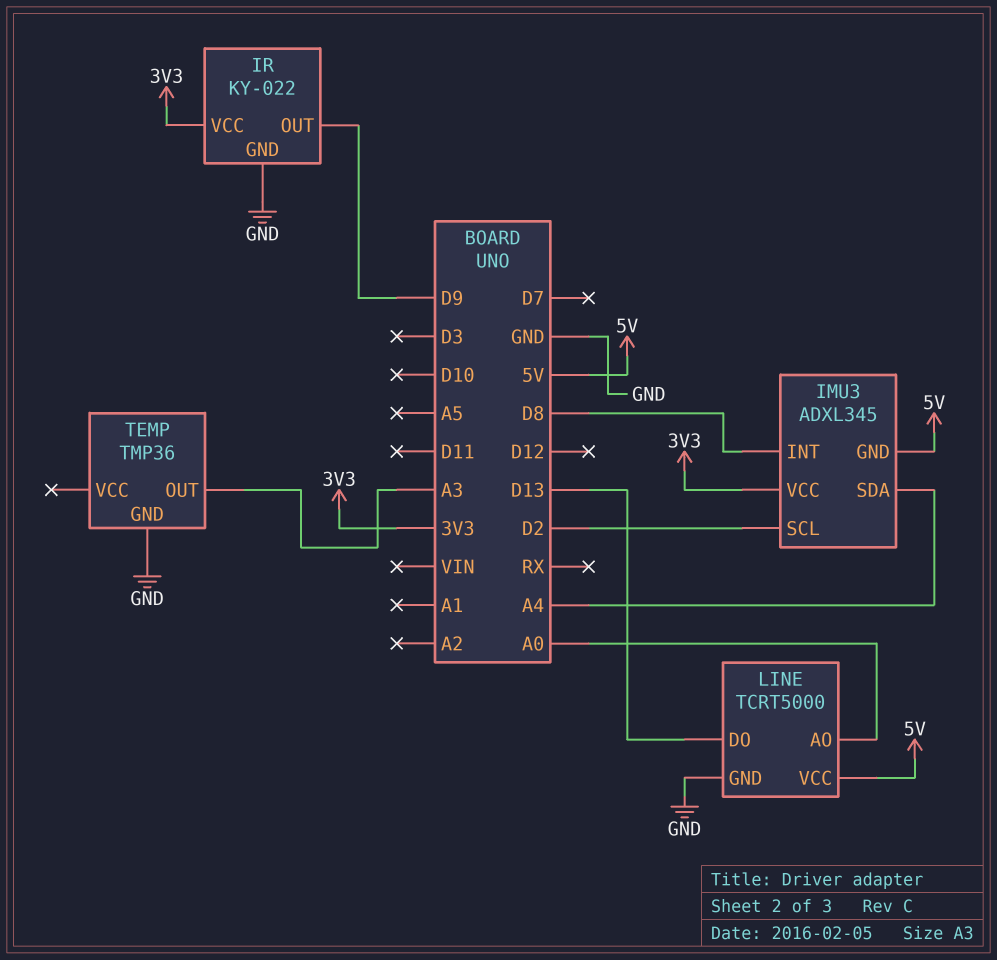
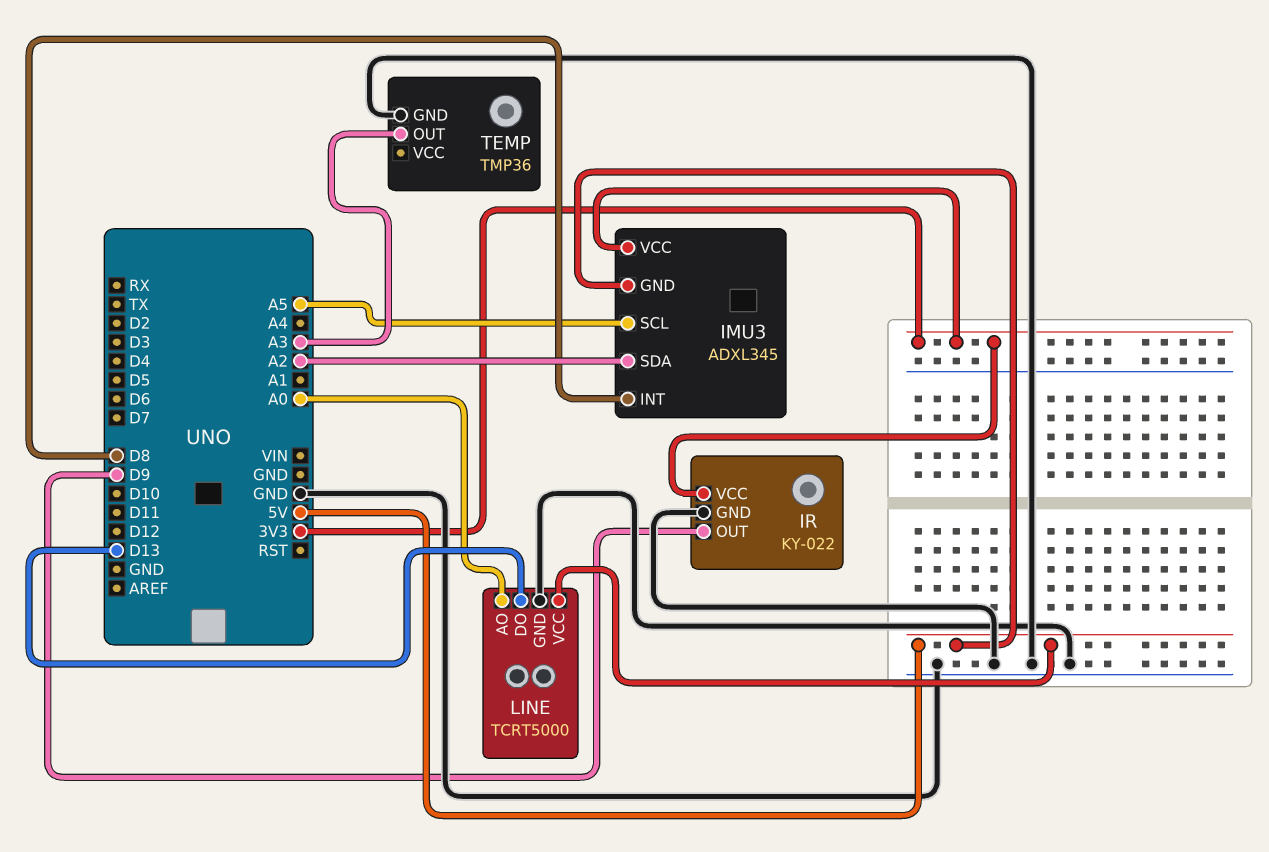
IMU3 pin SCL: D2 -> A5
IMU3 pin SDA: A4 -> A2

